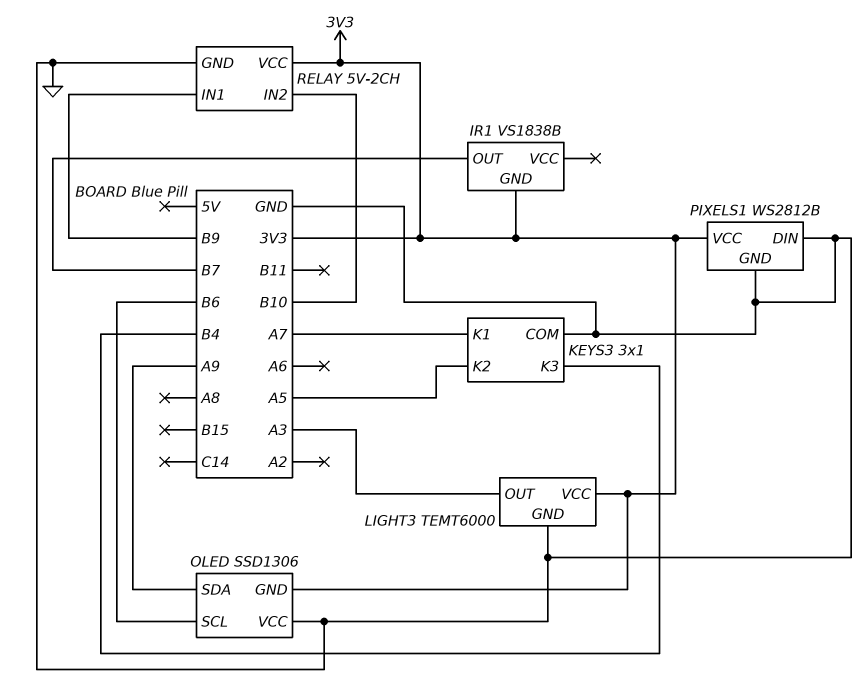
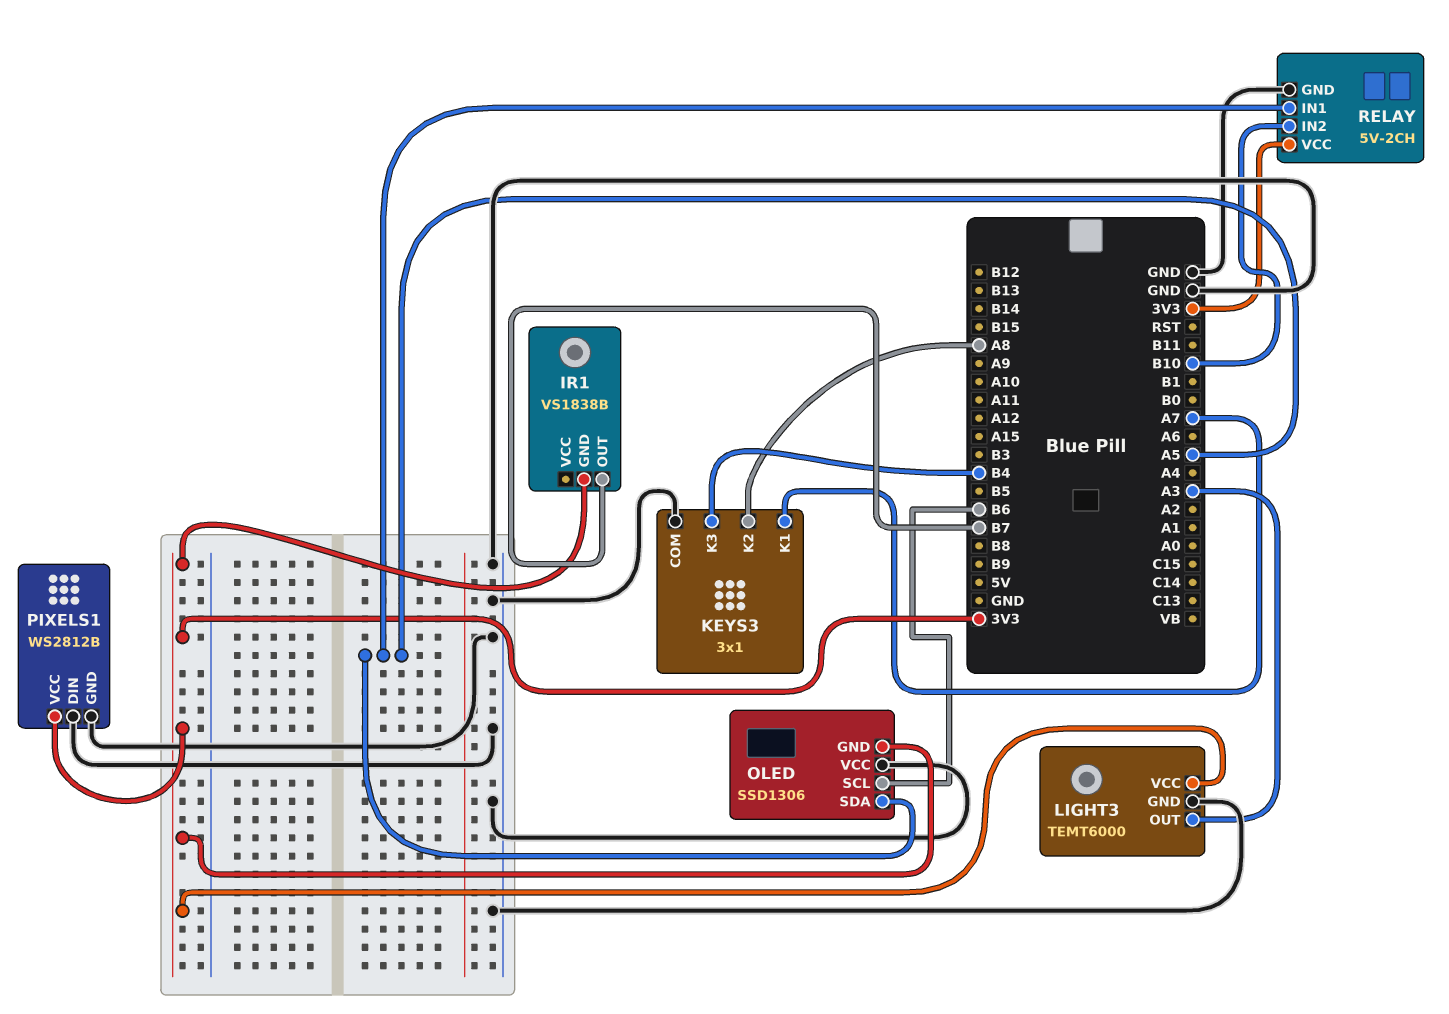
KEYS3 pin K2: A5 -> A8
OLED pin SDA: A9 -> A5
RELAY pin IN1: B9 -> A5

